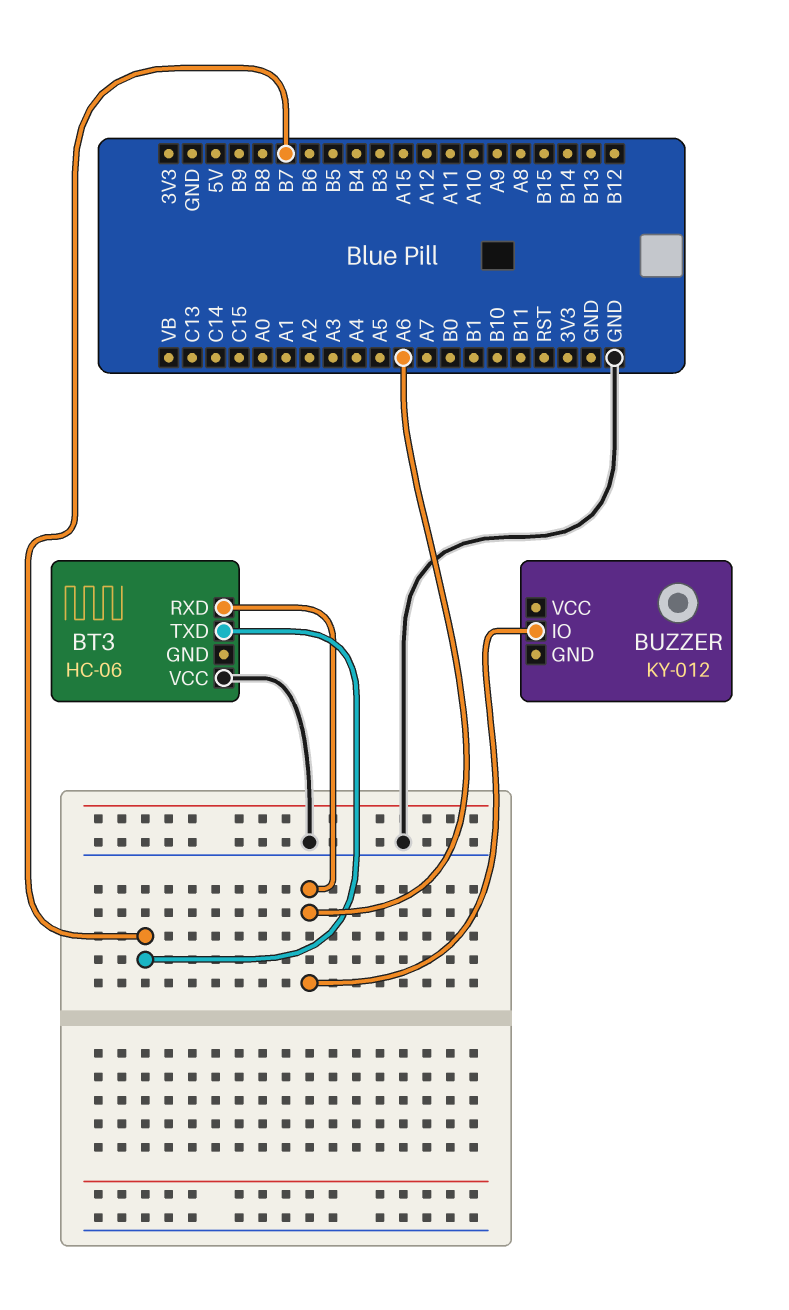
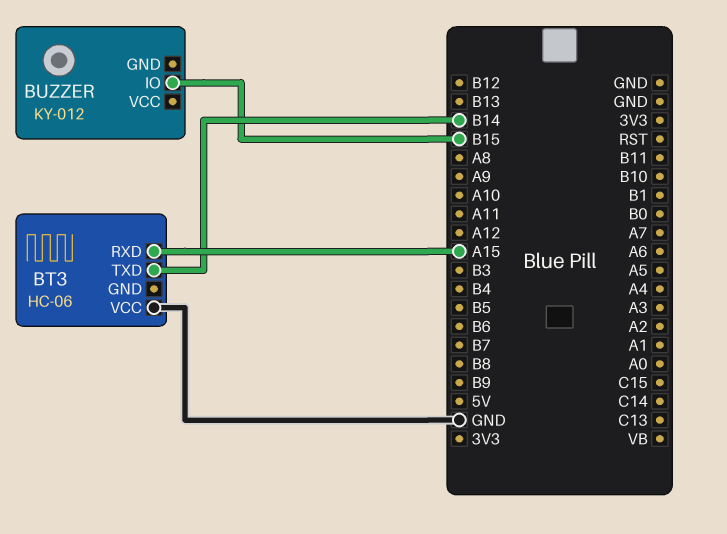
BT3 pin RXD: A6 -> A15
BT3 pin TXD: B7 -> B14
BUZZER pin IO: A6 -> B15

